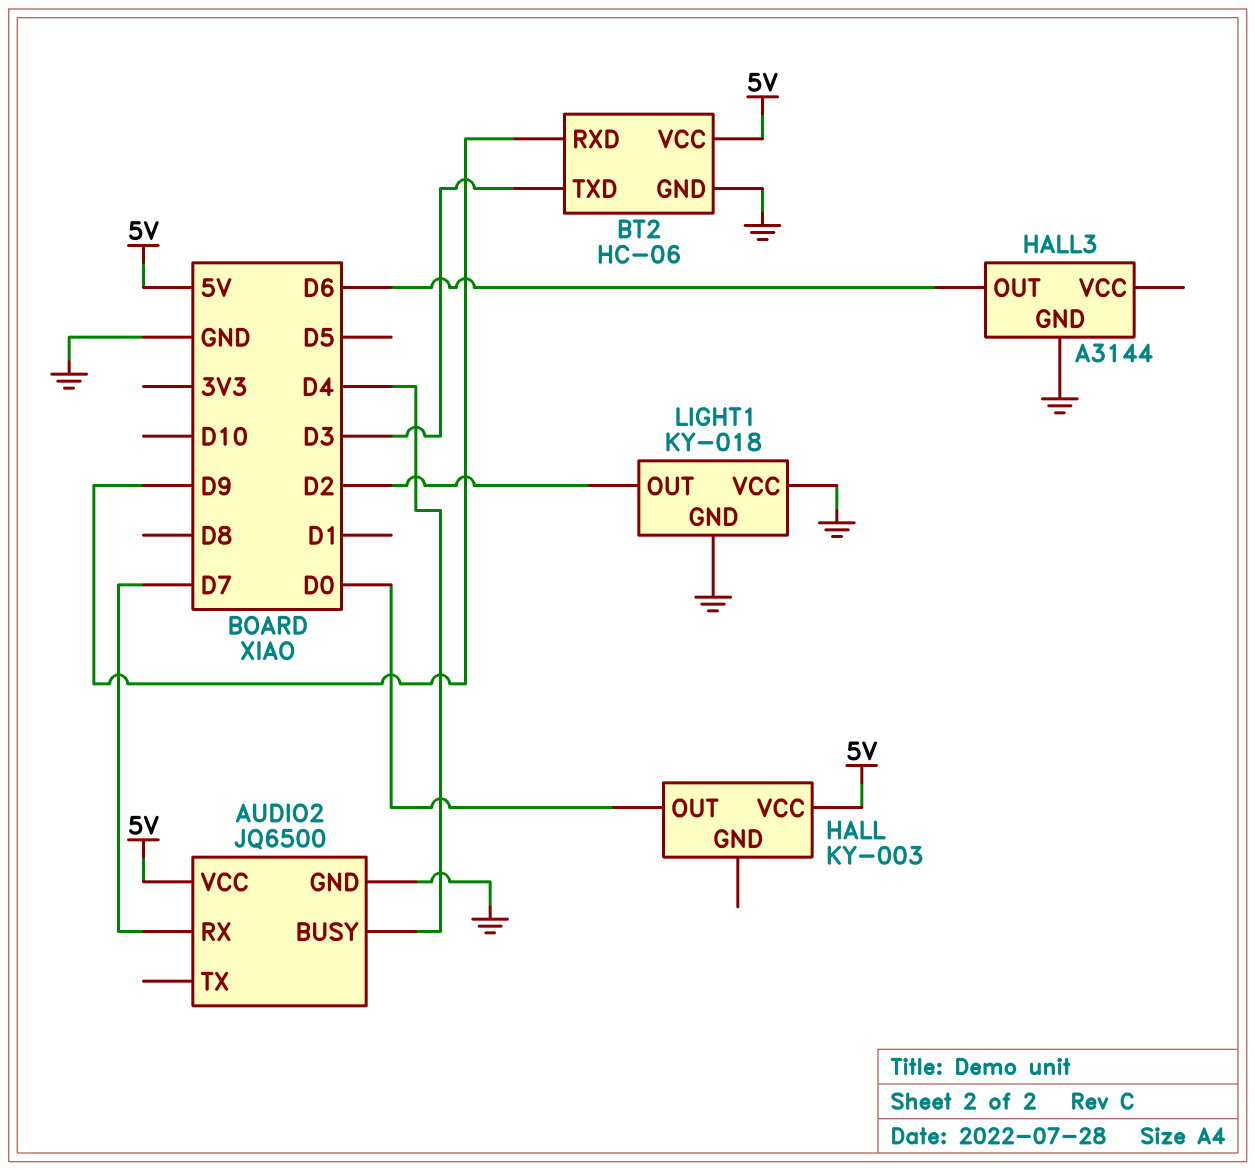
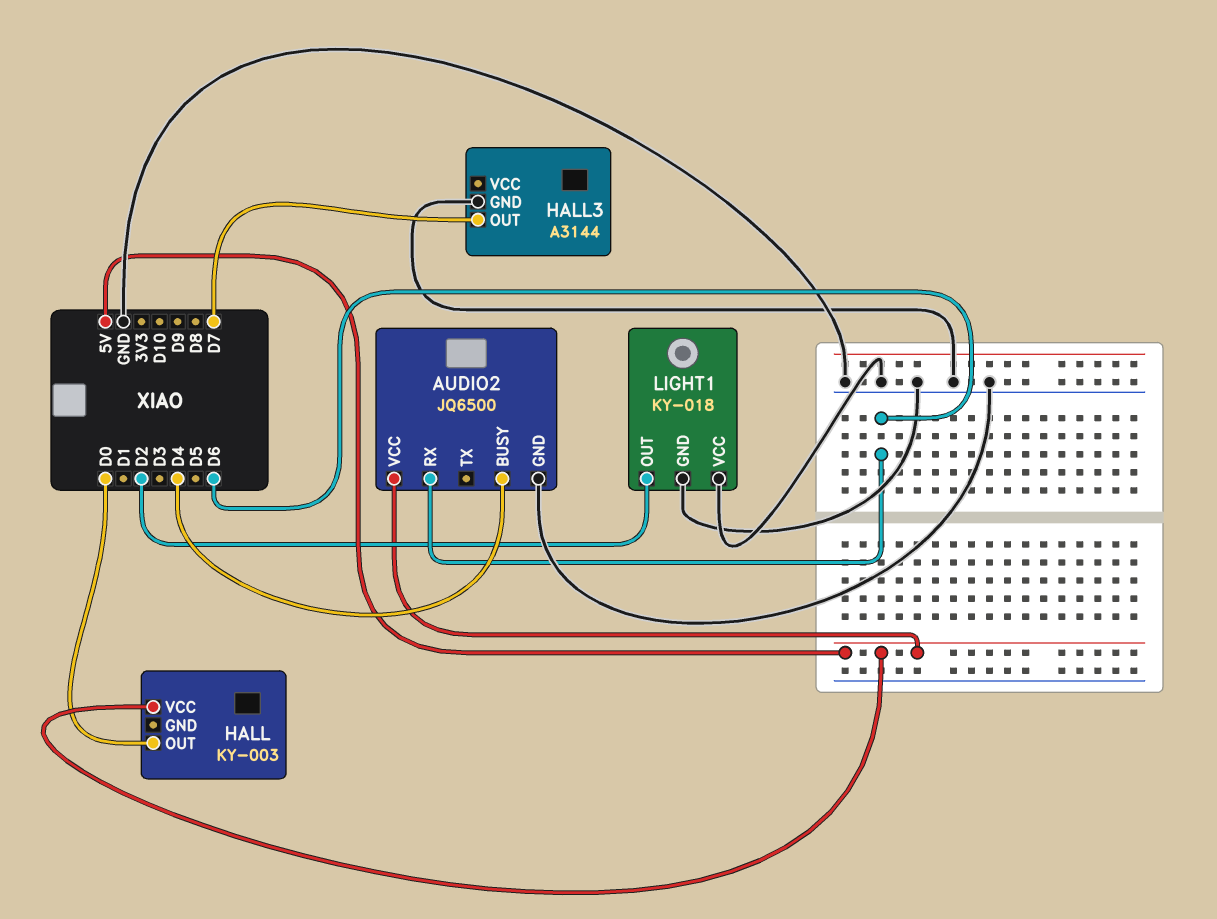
AUDIO2 pin RX: D7 -> D6
BT2: HC-06 -> none
BT2 pin GND: GND -> none
BT2 pin RXD: D9 -> none
BT2 pin TXD: D3 -> none
BT2 pin VCC: 5V -> none
HALL3 pin OUT: D6 -> D7

